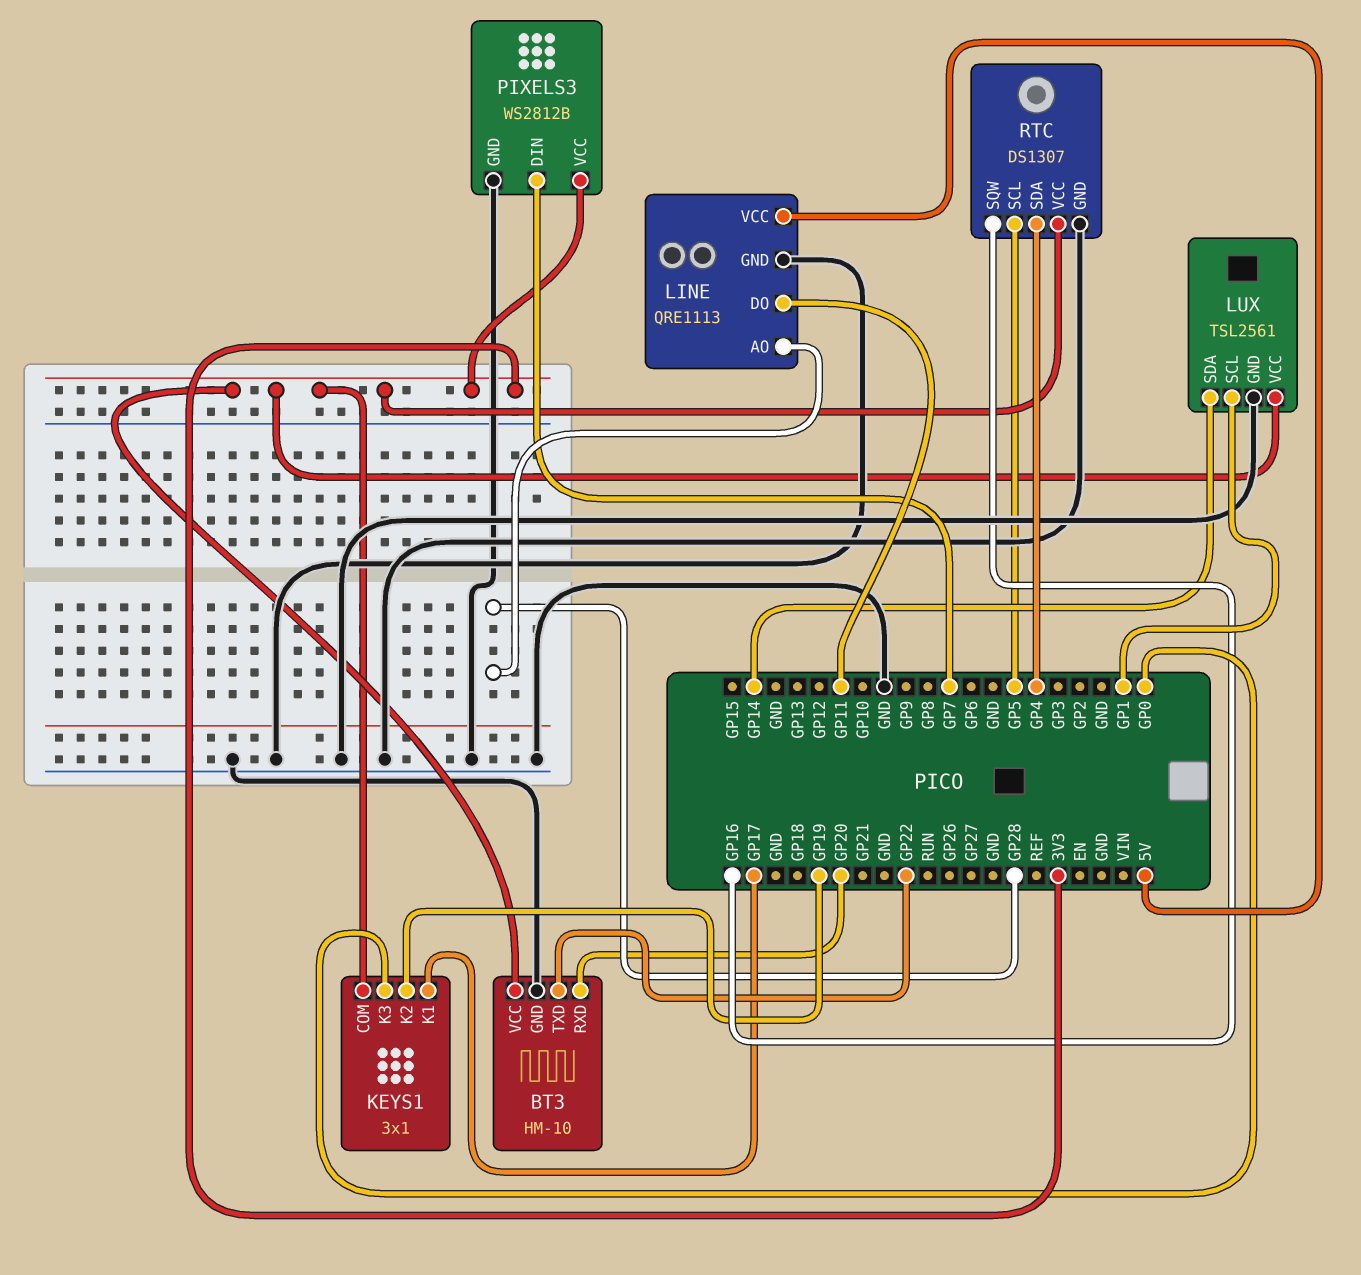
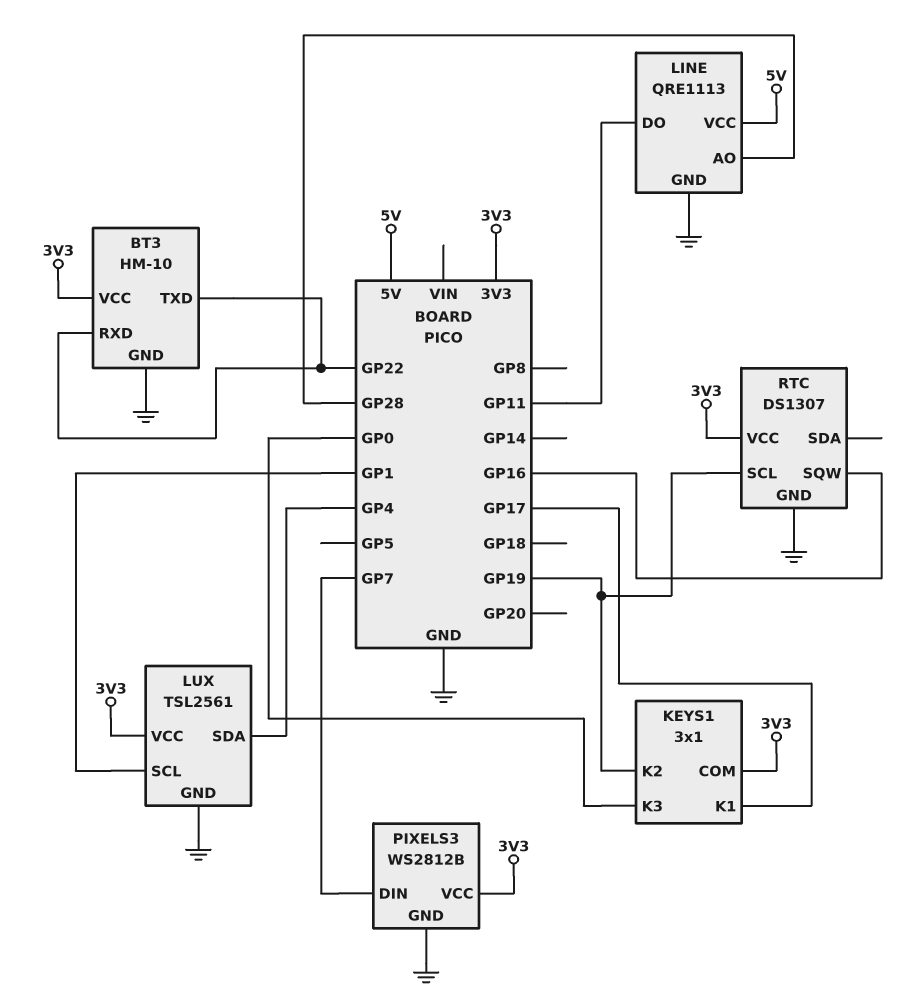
BT3 pin RXD: GP20 -> GP22
LUX pin SDA: GP14 -> GP4
RTC pin SCL: GP5 -> GP19
RTC pin SDA: GP4 -> none

